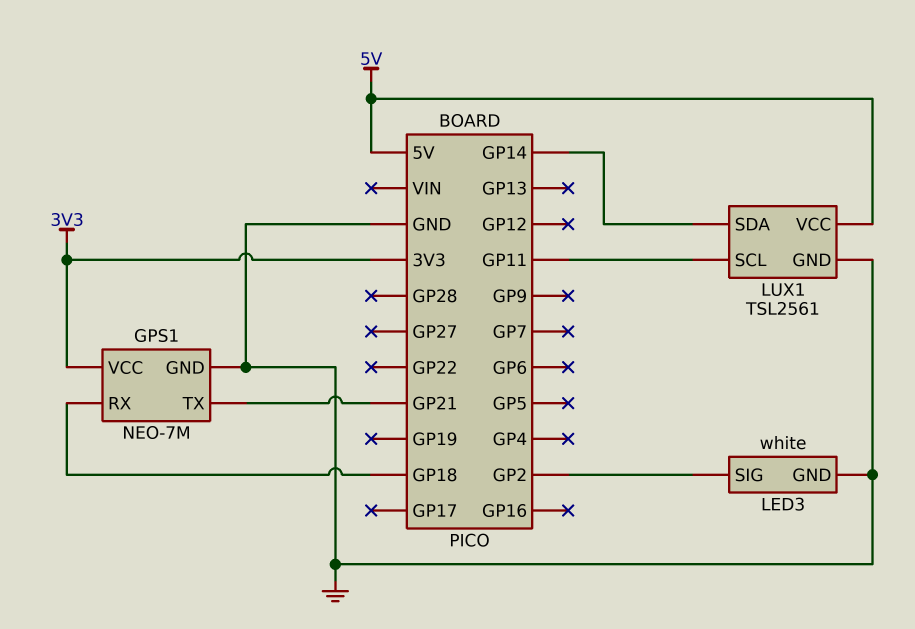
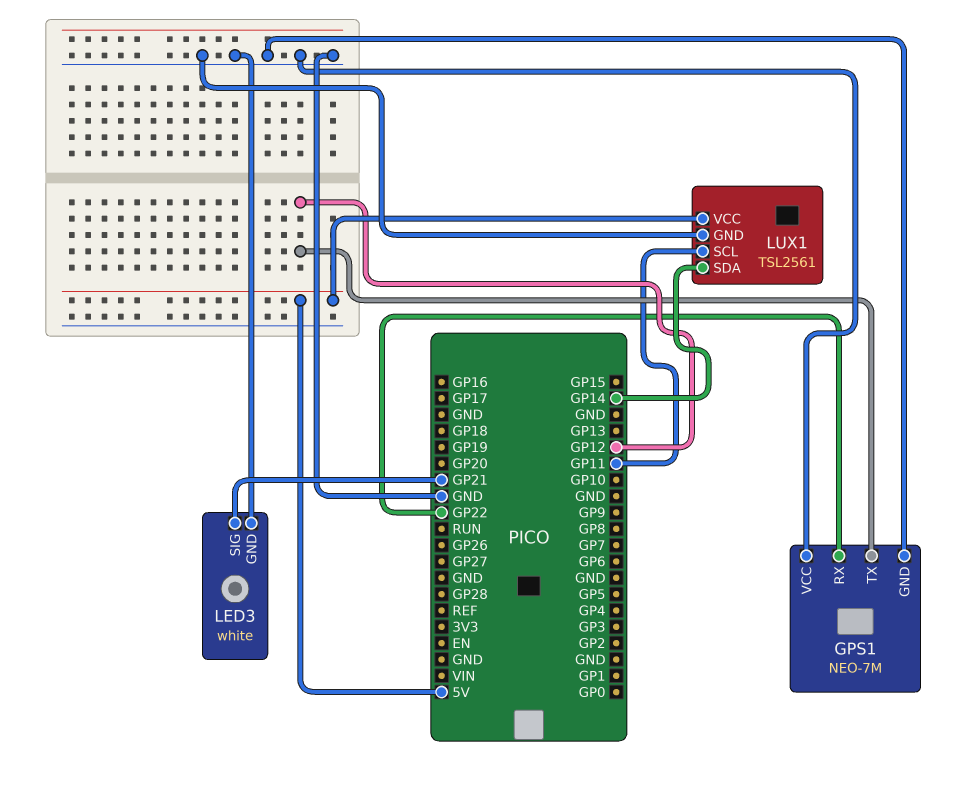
GPS1 pin RX: GP18 -> GP22
GPS1 pin TX: GP21 -> GP12
GPS1 pin VCC: 3V3 -> GND
LED3 pin SIG: GP2 -> GP21

